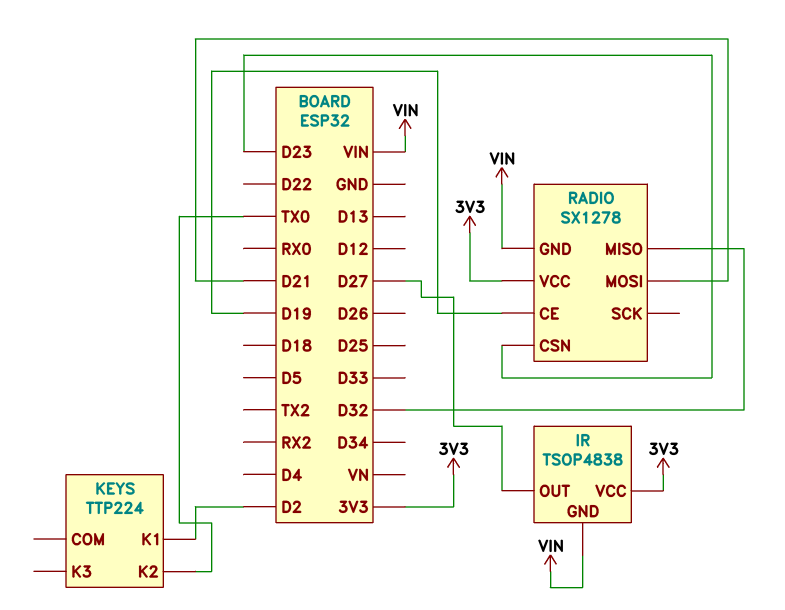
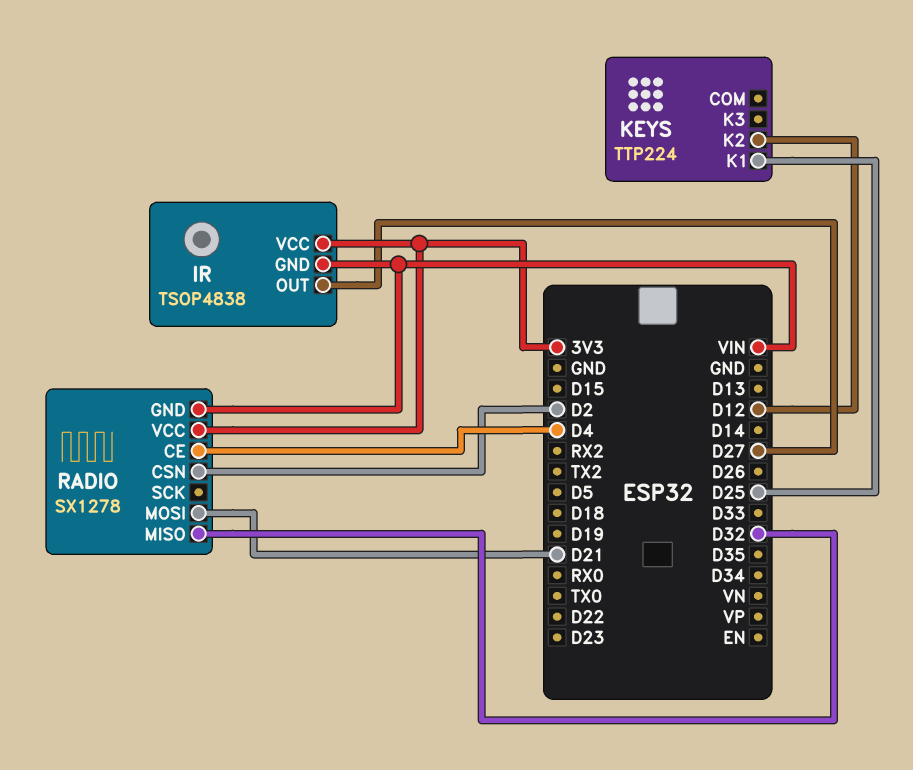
KEYS pin K1: D2 -> D25
KEYS pin K2: TX0 -> D12
RADIO pin CE: D19 -> D4
RADIO pin CSN: D23 -> D2

